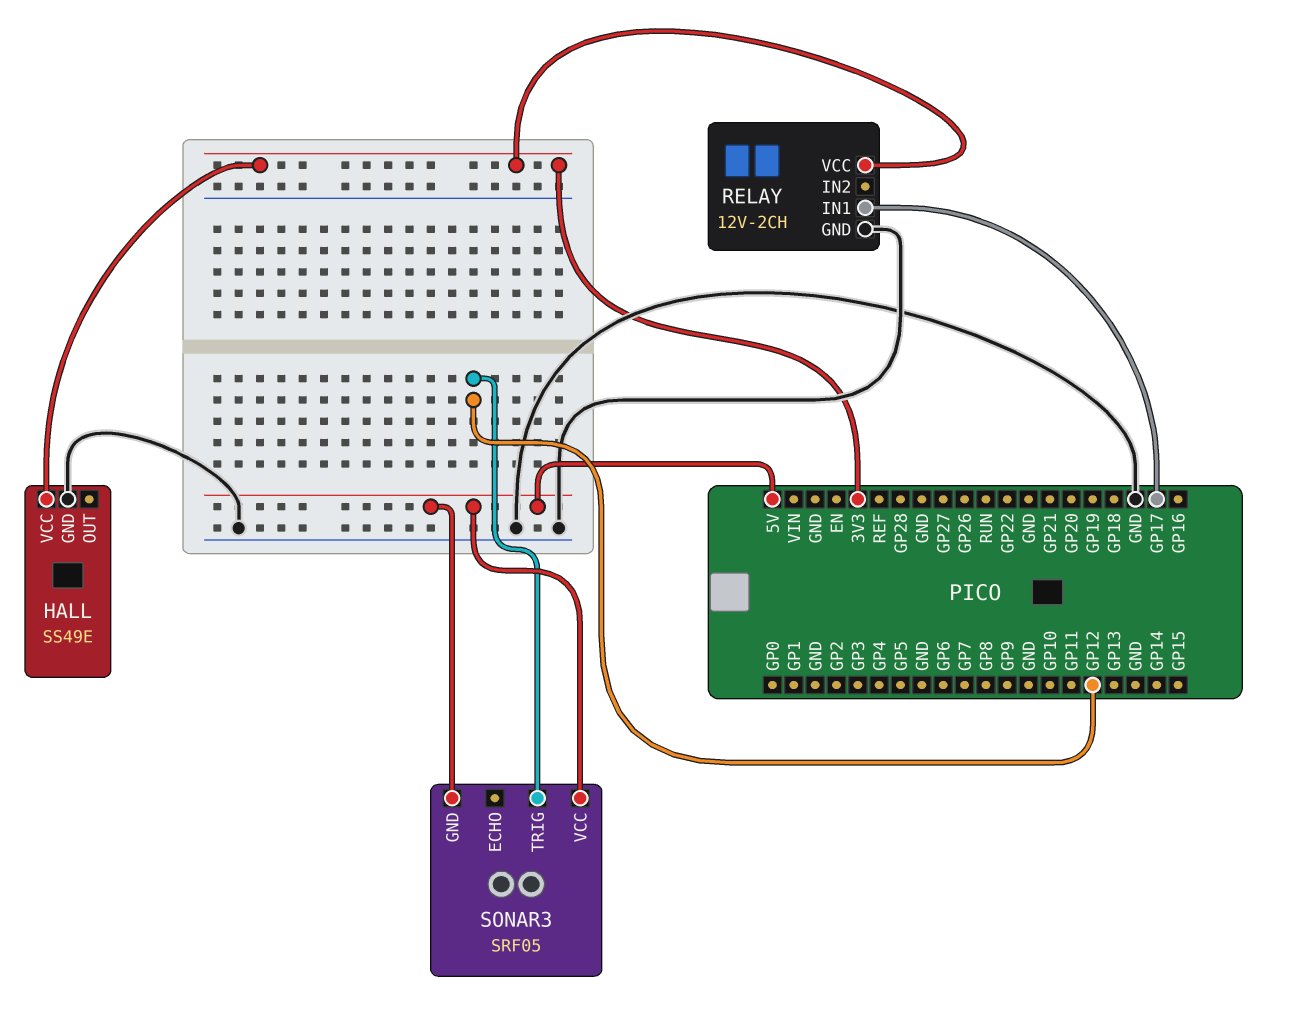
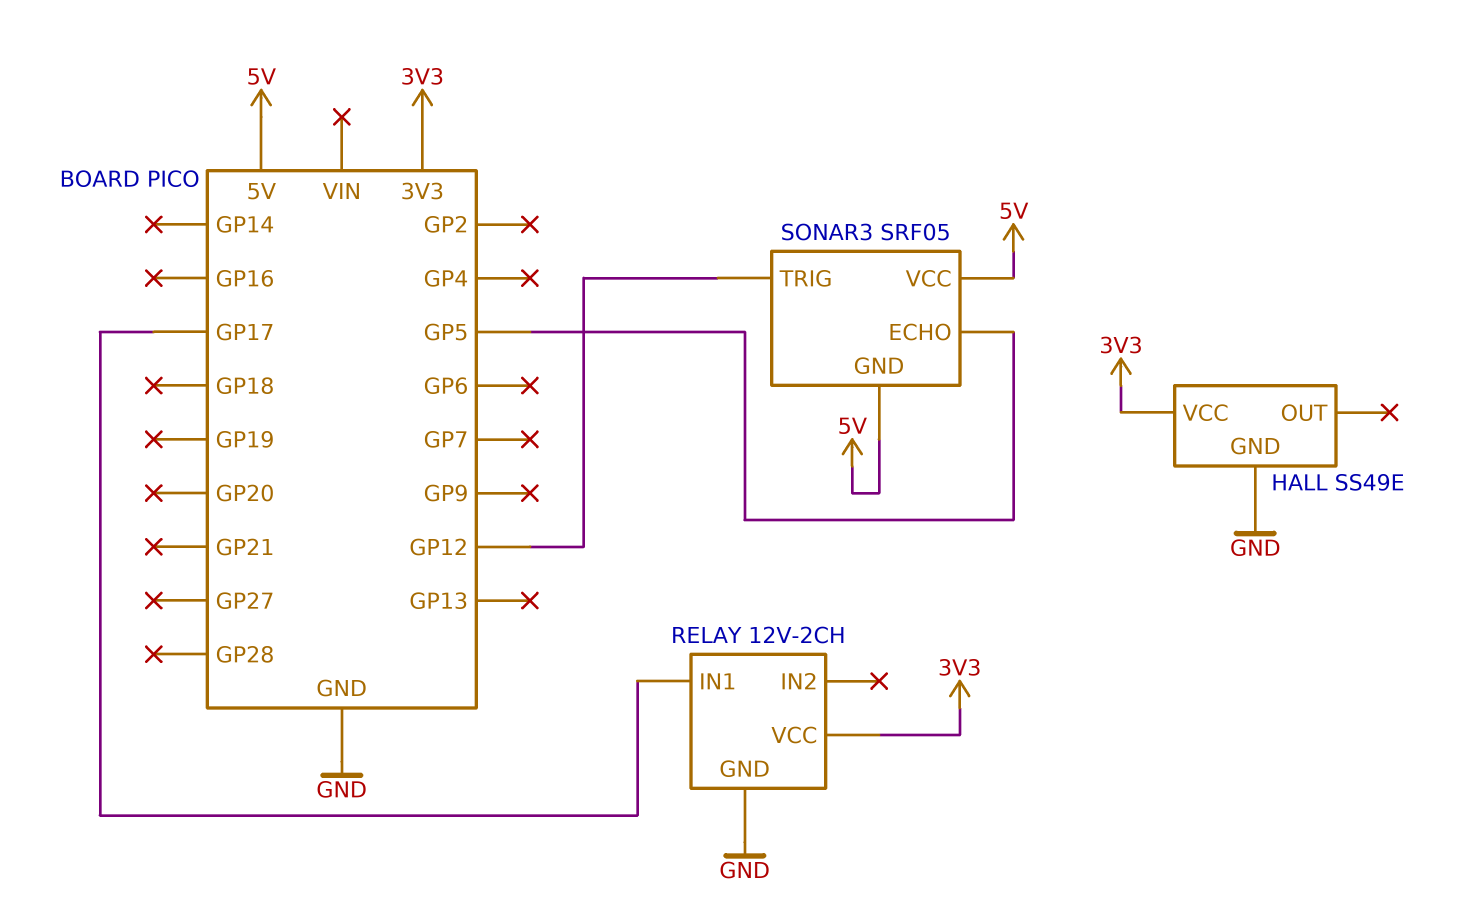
SONAR3 pin ECHO: none -> GP5

